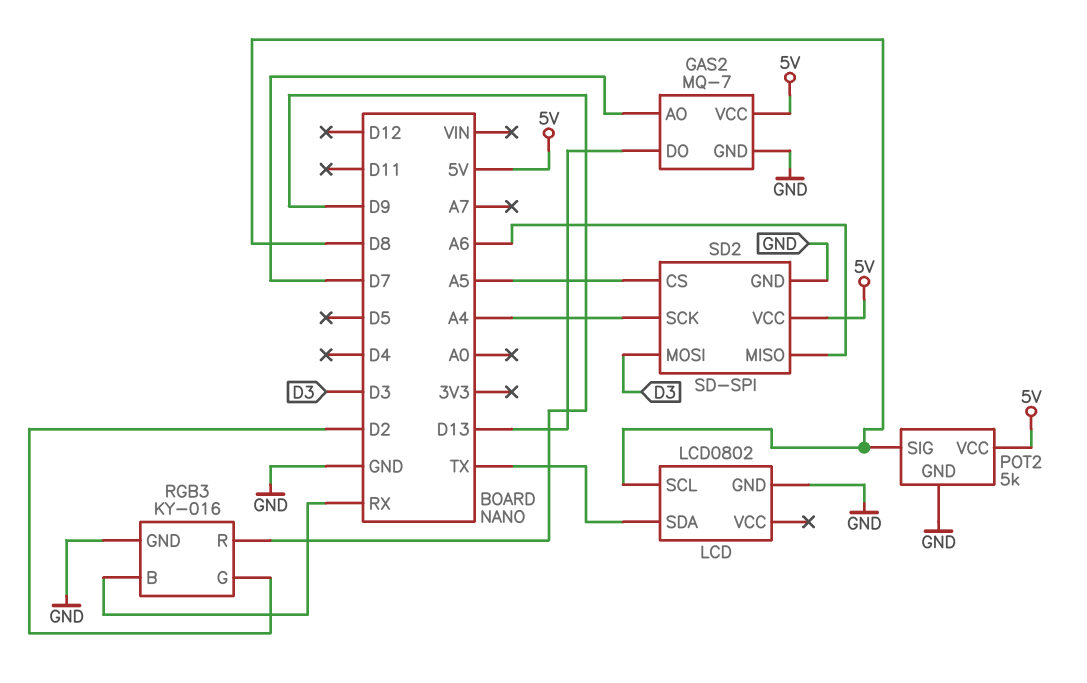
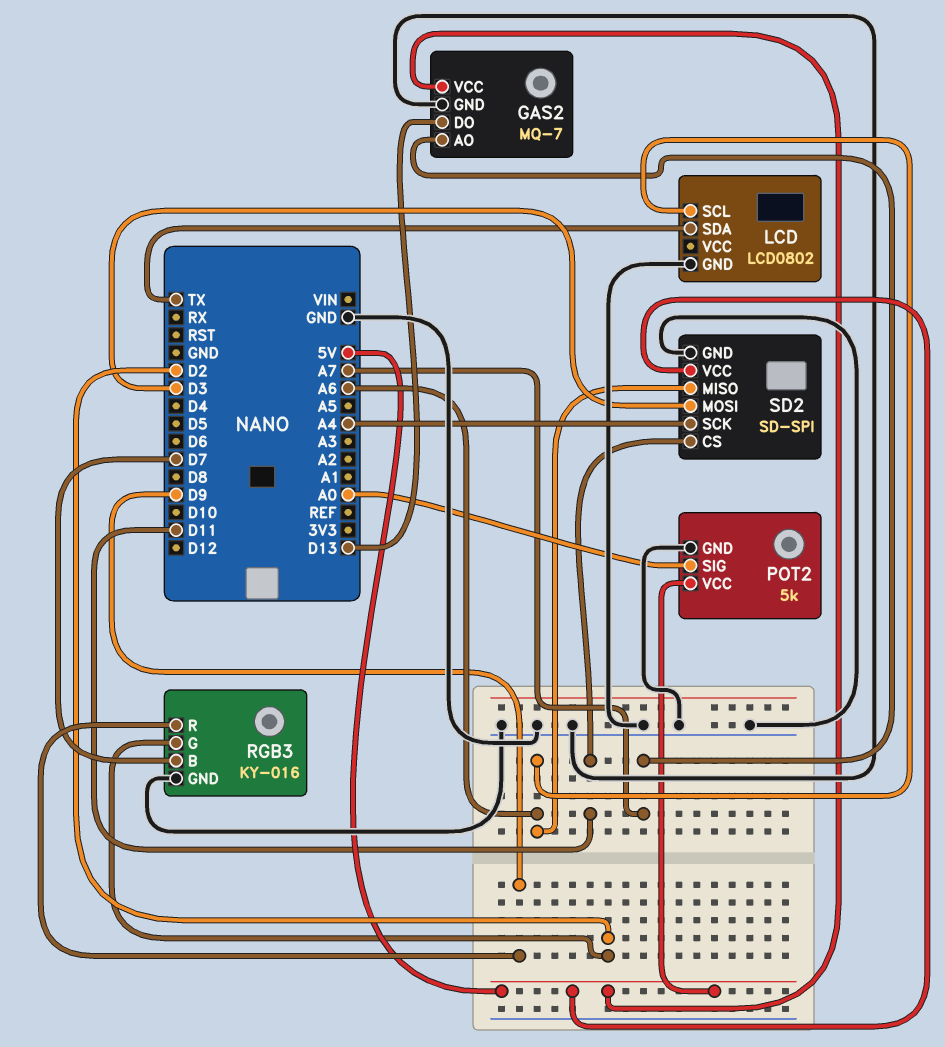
GAS2 pin AO: D7 -> A7
LCD pin SCL: D8 -> A6
POT2 pin SIG: D8 -> A0
RGB3 pin B: RX -> D7
SD2 pin CS: A5 -> D11

